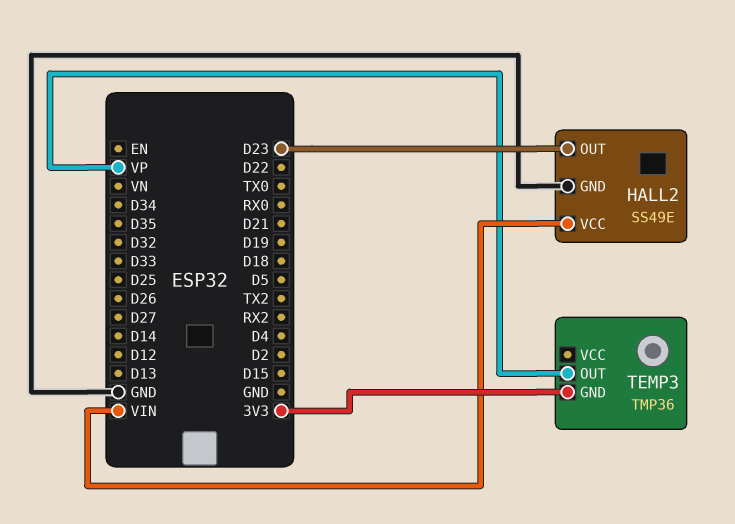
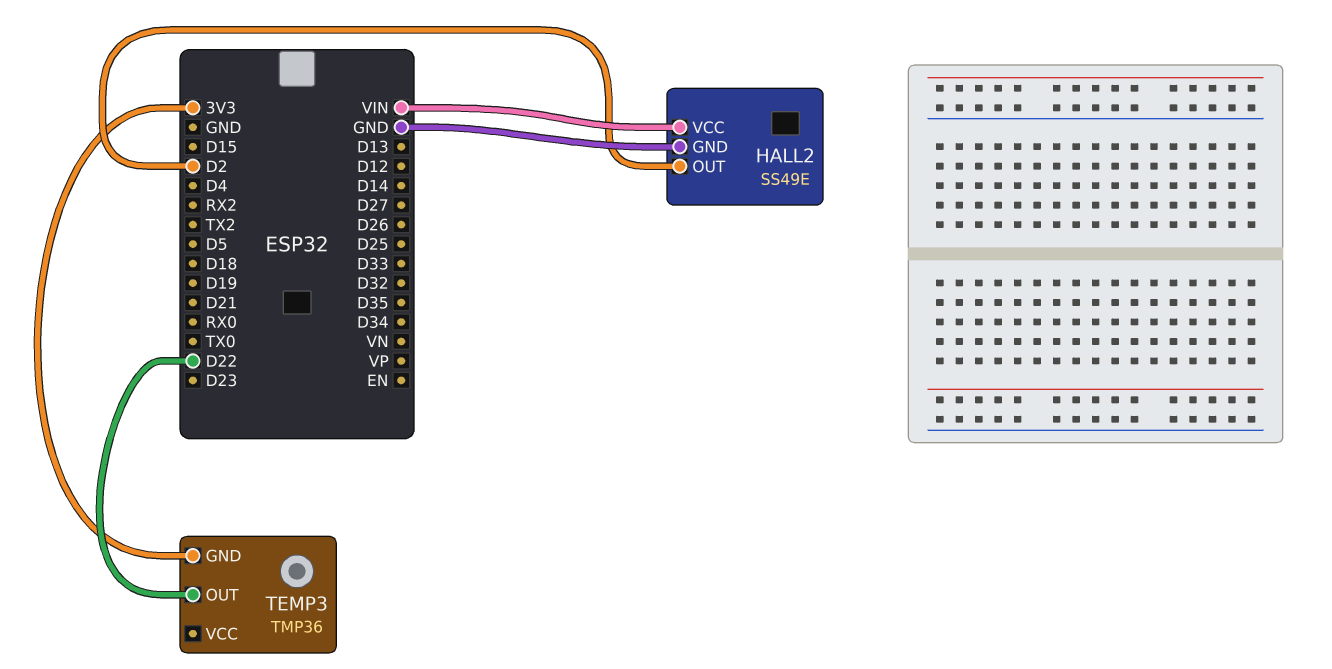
HALL2 pin OUT: D23 -> D2
TEMP3 pin OUT: VP -> D22

